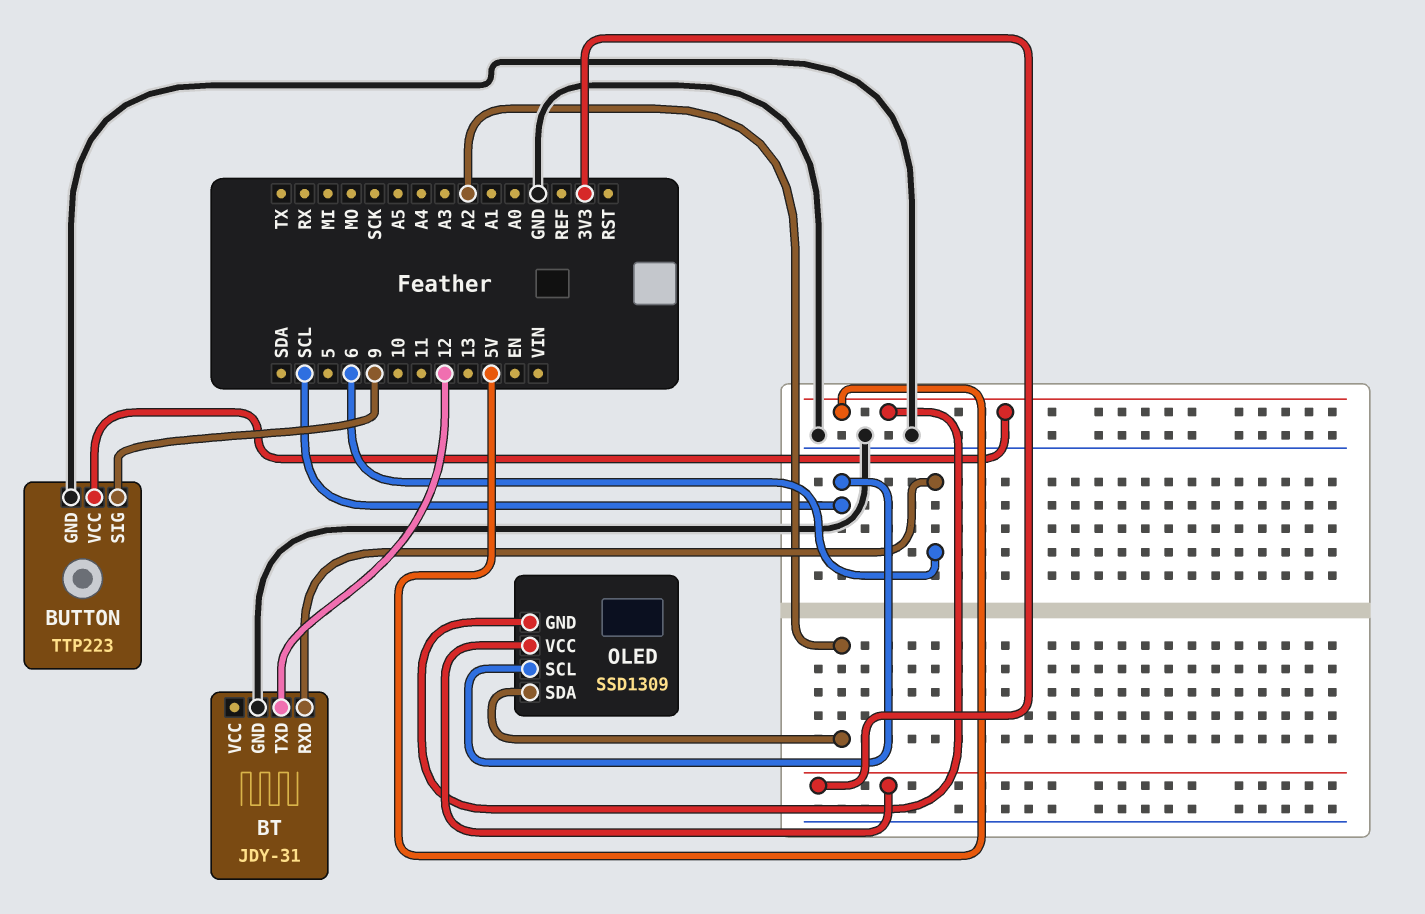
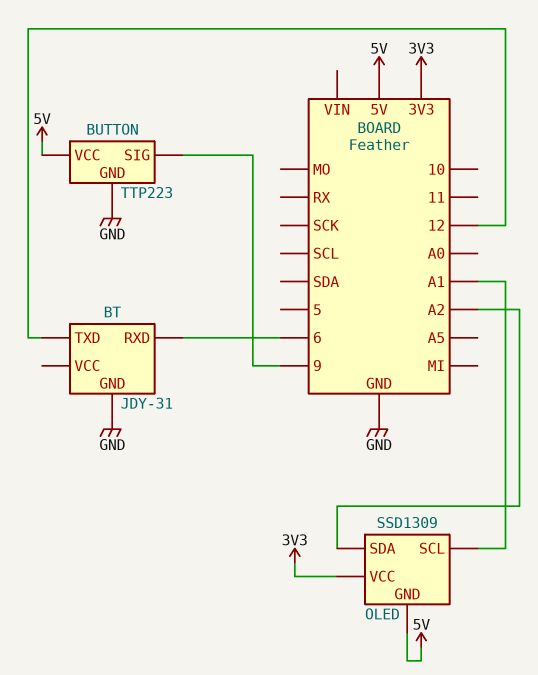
OLED pin SCL: SCL -> A1

